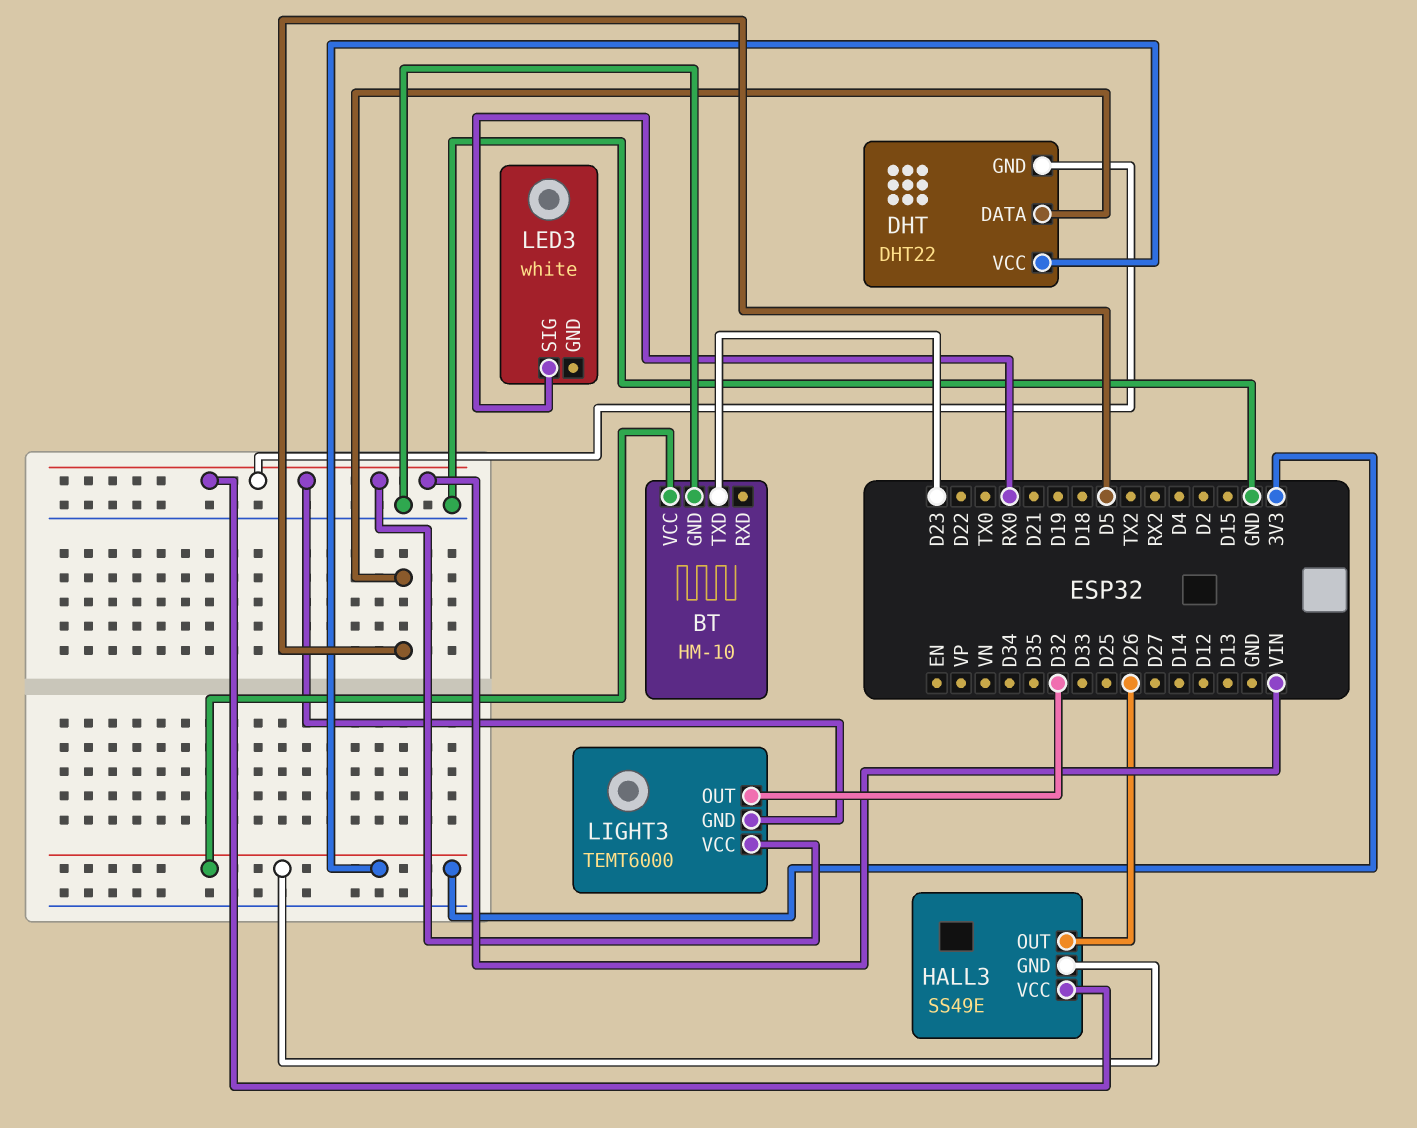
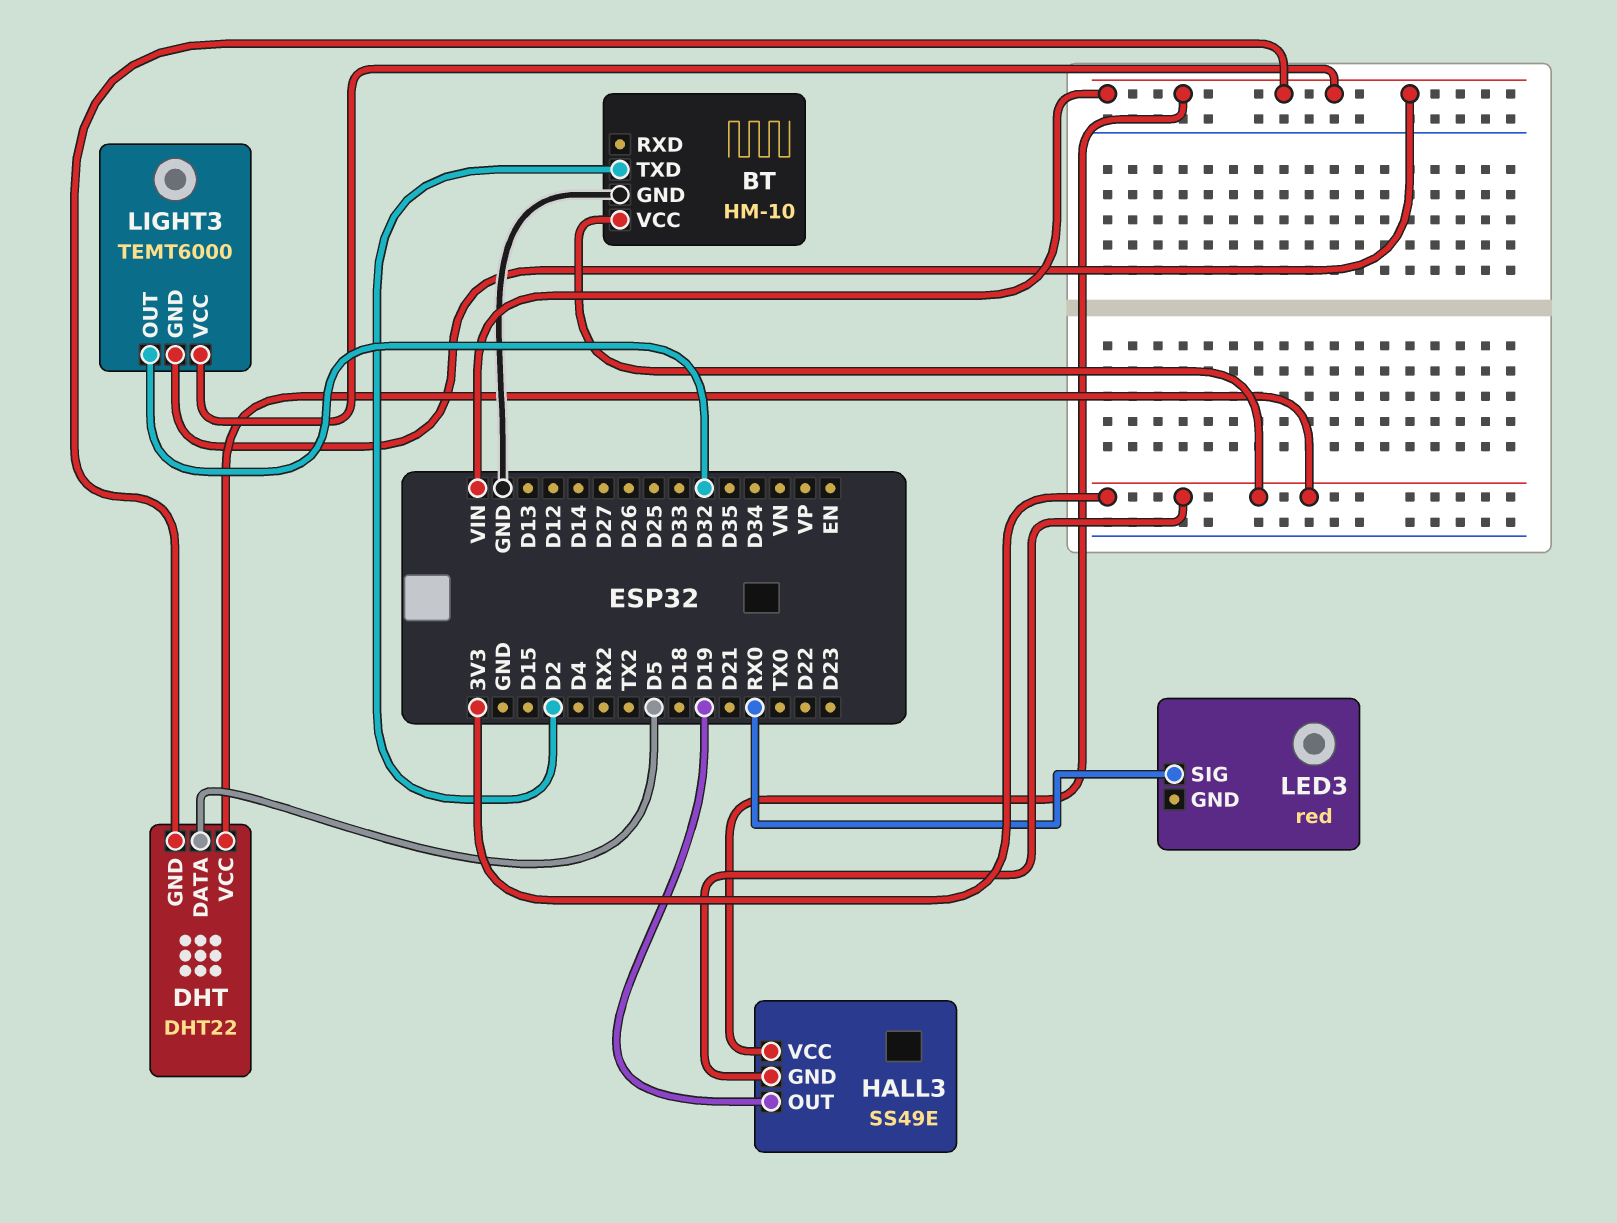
BT pin TXD: D23 -> D2
HALL3 pin OUT: D26 -> D19
LED3: white -> red

